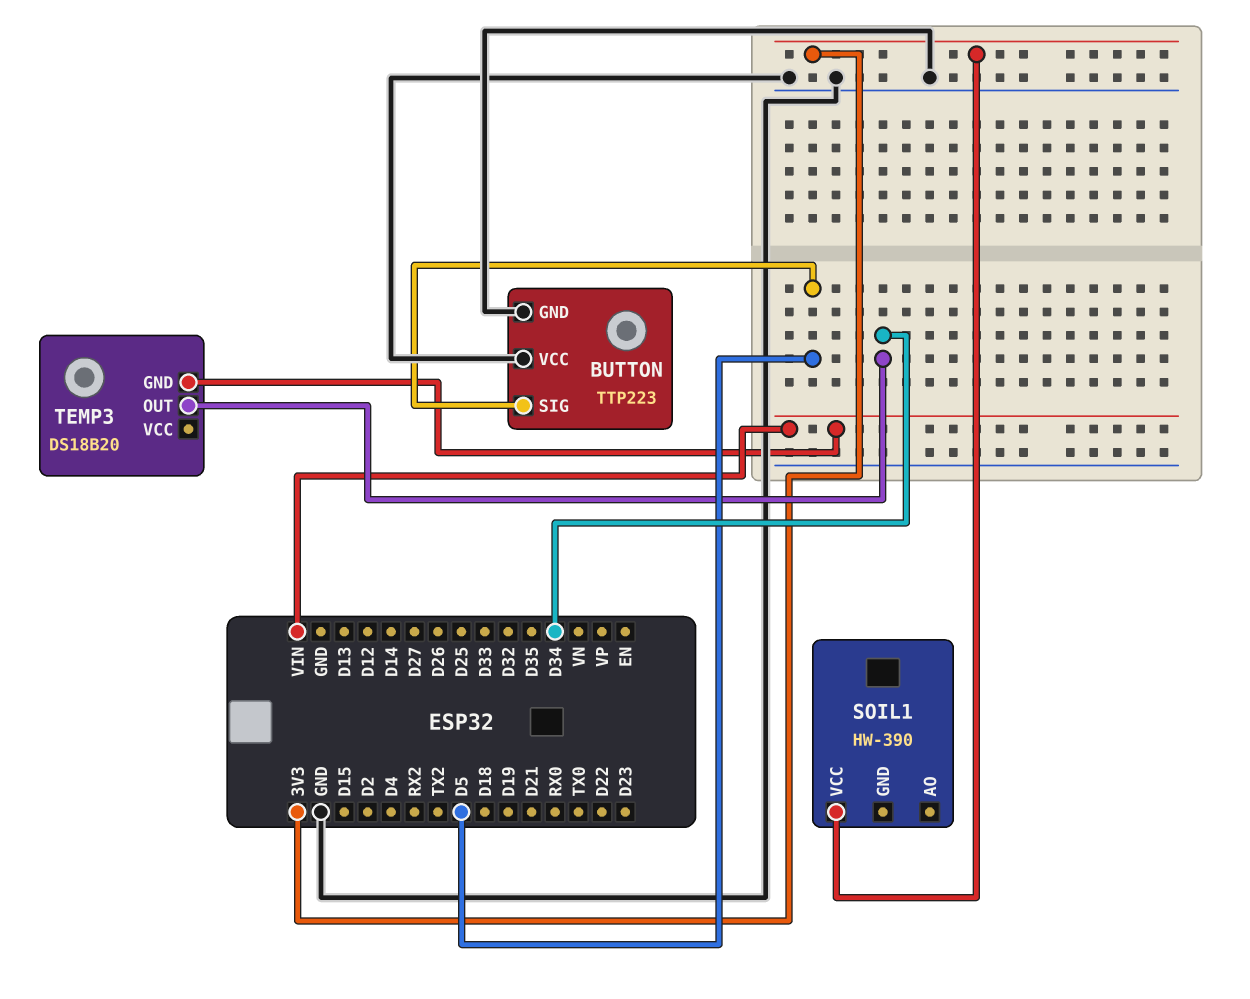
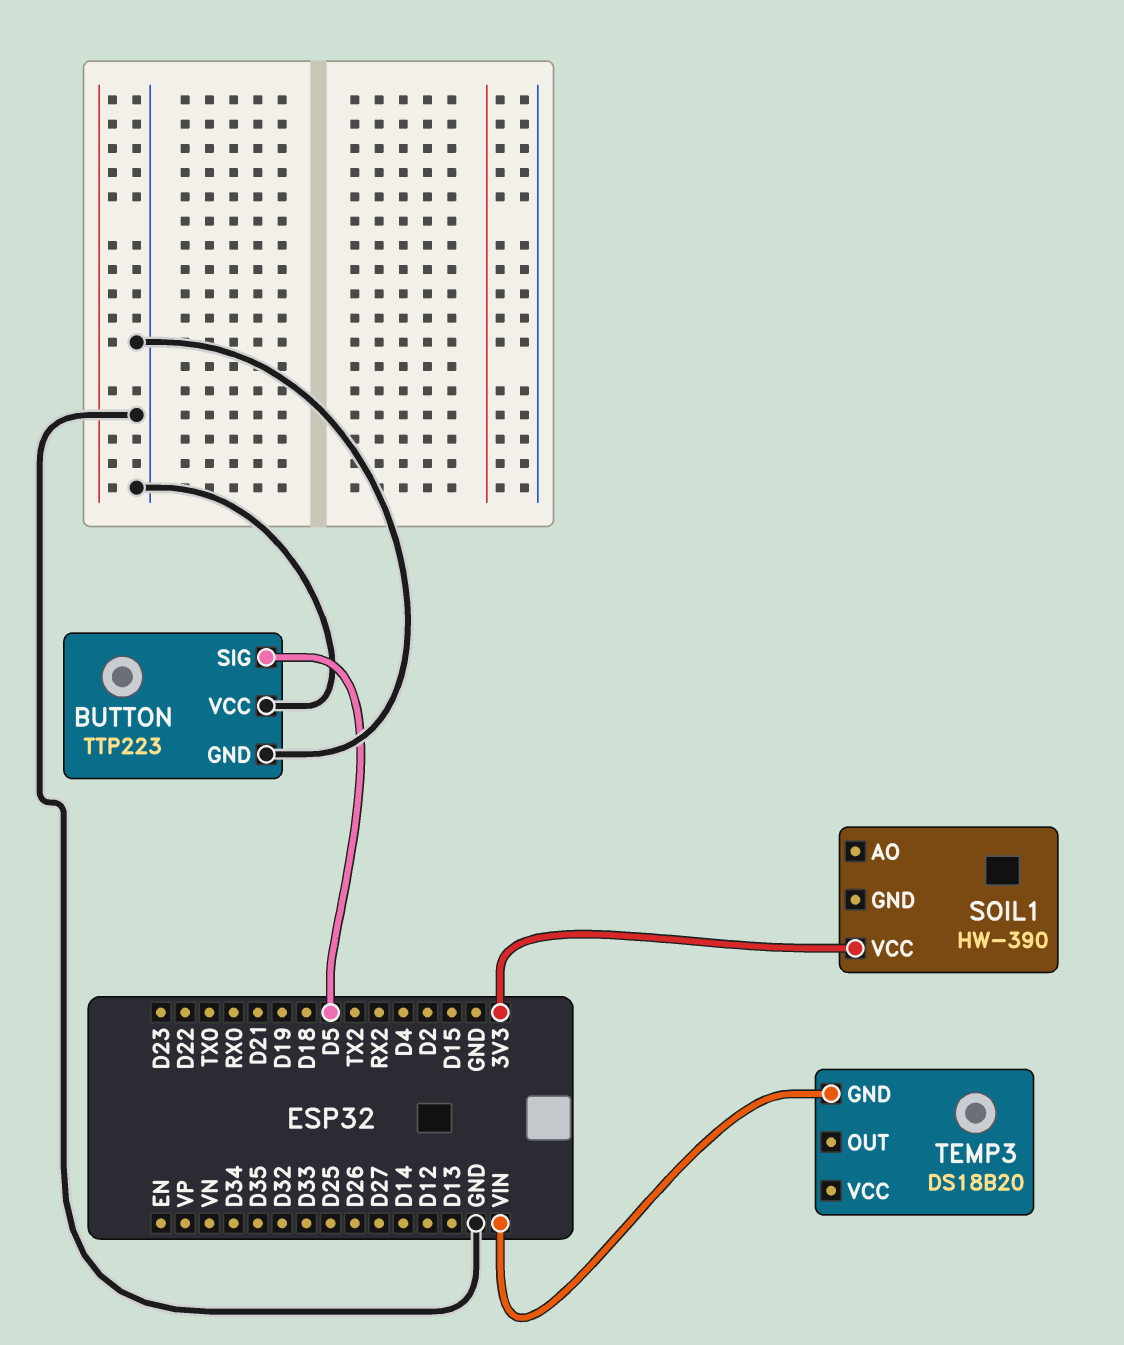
TEMP3 pin OUT: D34 -> none

